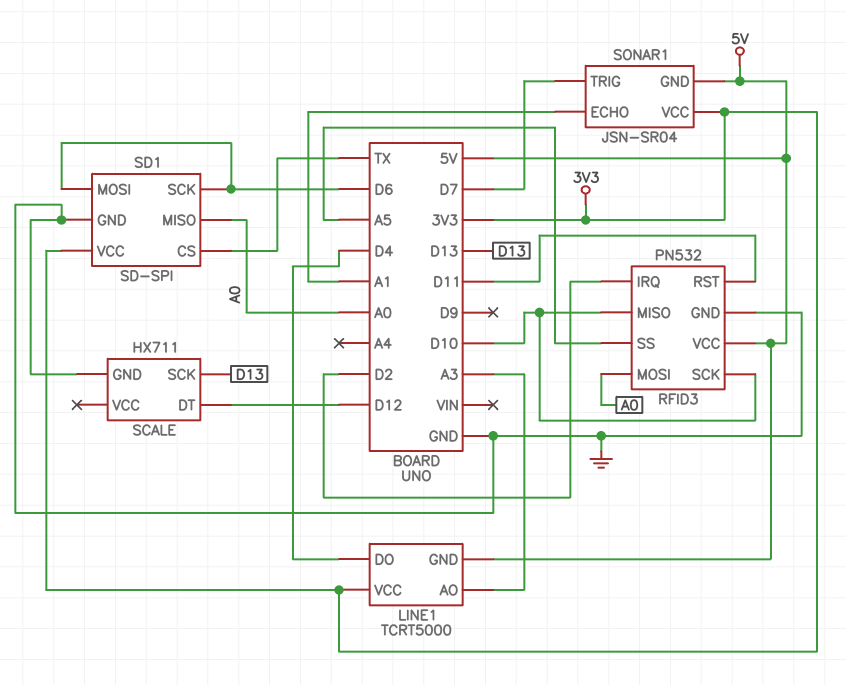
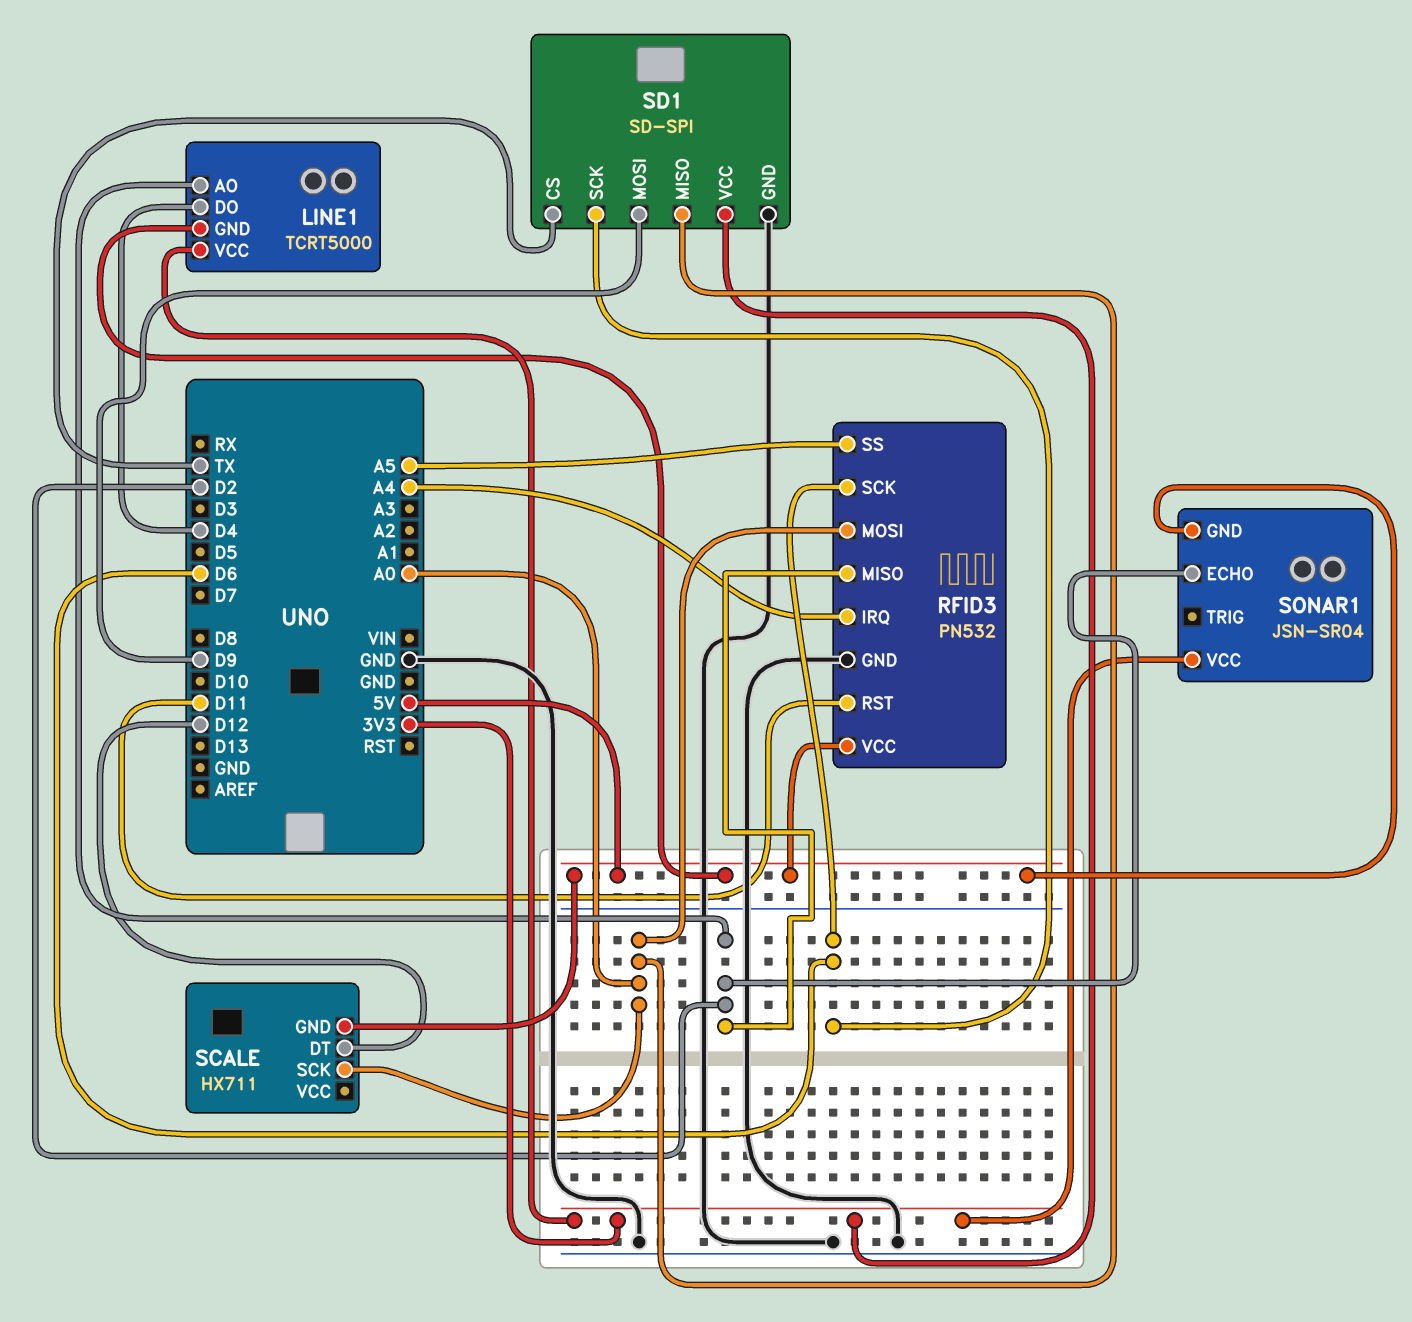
LINE1 pin AO: A3 -> D2
RFID3 pin IRQ: D2 -> A4
RFID3 pin MISO: D10 -> D2
RFID3 pin SCK: D10 -> D6
SCALE pin GND: GND -> 5V
SCALE pin SCK: D13 -> A0
SD1 pin MOSI: D6 -> D9
SONAR1 pin ECHO: A1 -> D2
SONAR1 pin TRIG: D7 -> none

